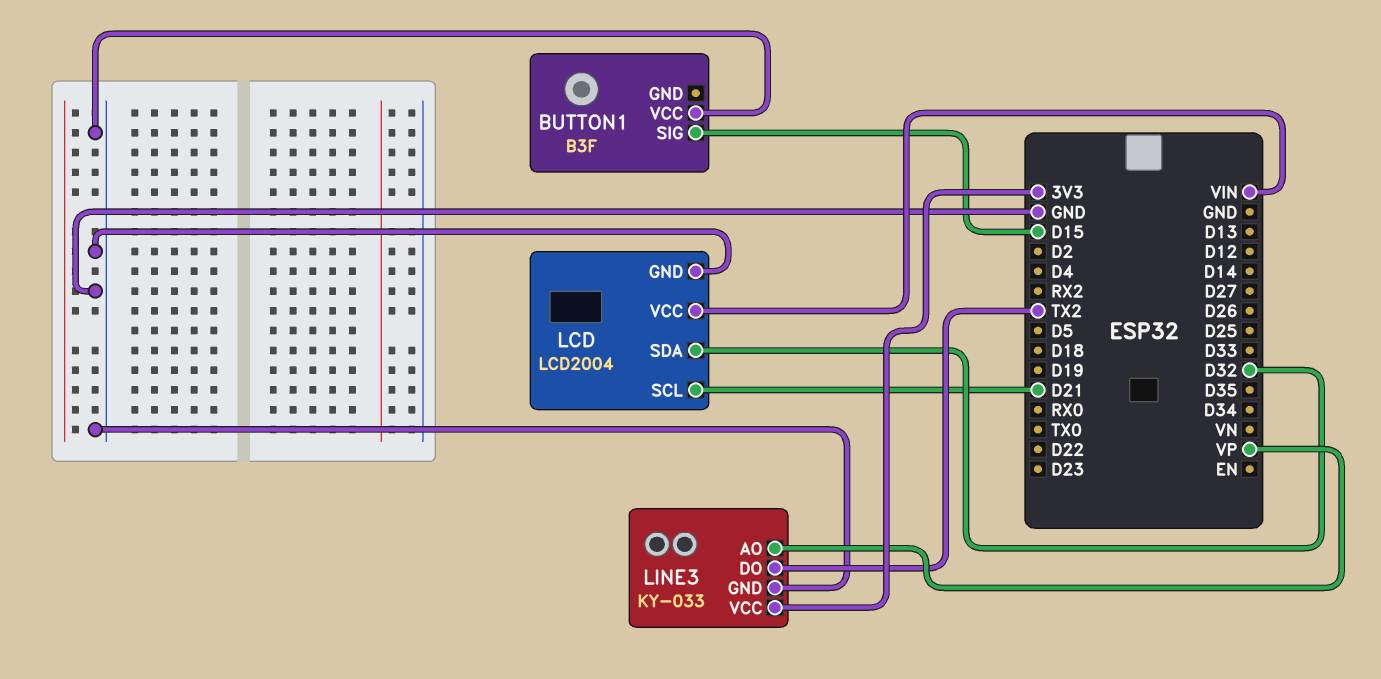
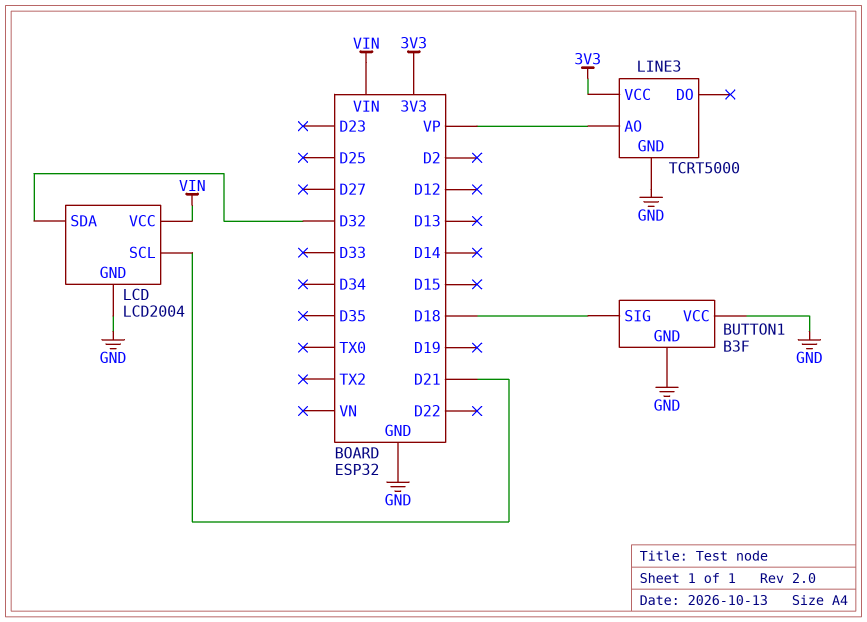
BUTTON1 pin GND: none -> GND
BUTTON1 pin SIG: D15 -> D18
LINE3: KY-033 -> TCRT5000
LINE3 pin DO: TX2 -> none

